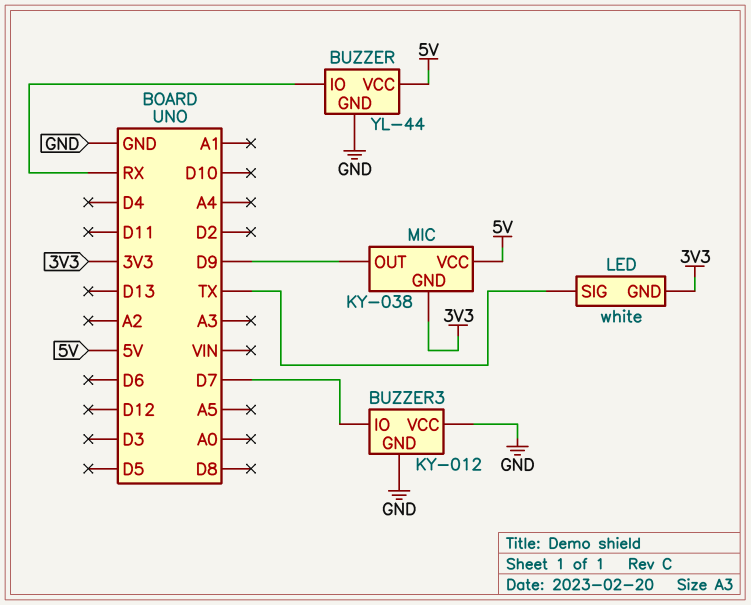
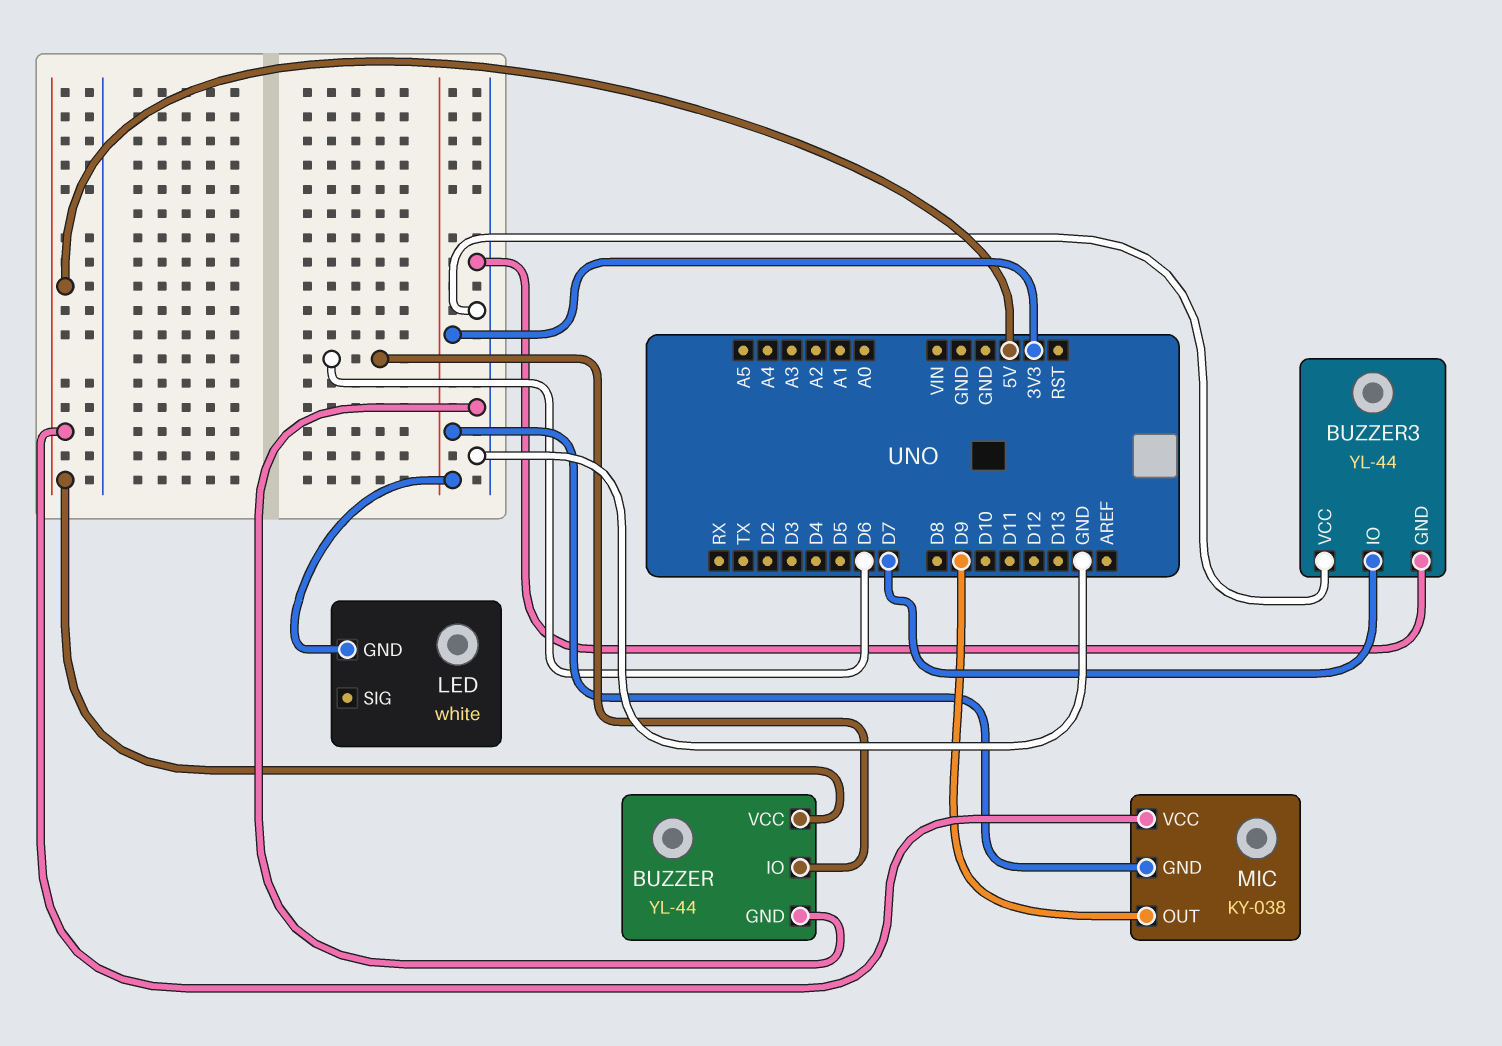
BUZZER pin IO: RX -> D6
BUZZER3: KY-012 -> YL-44
LED pin SIG: TX -> none

